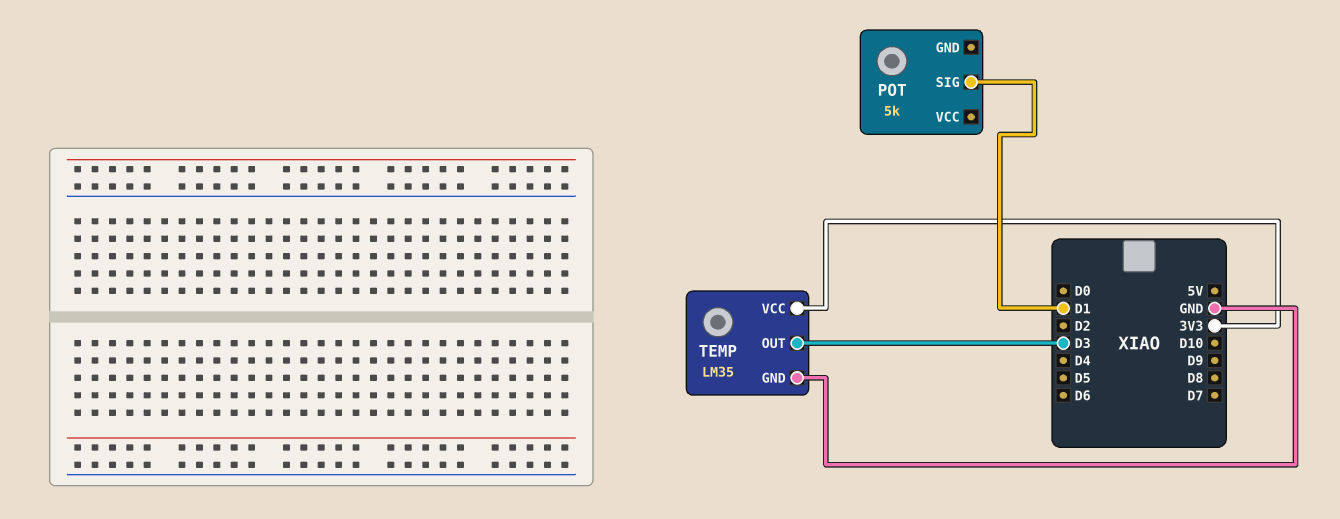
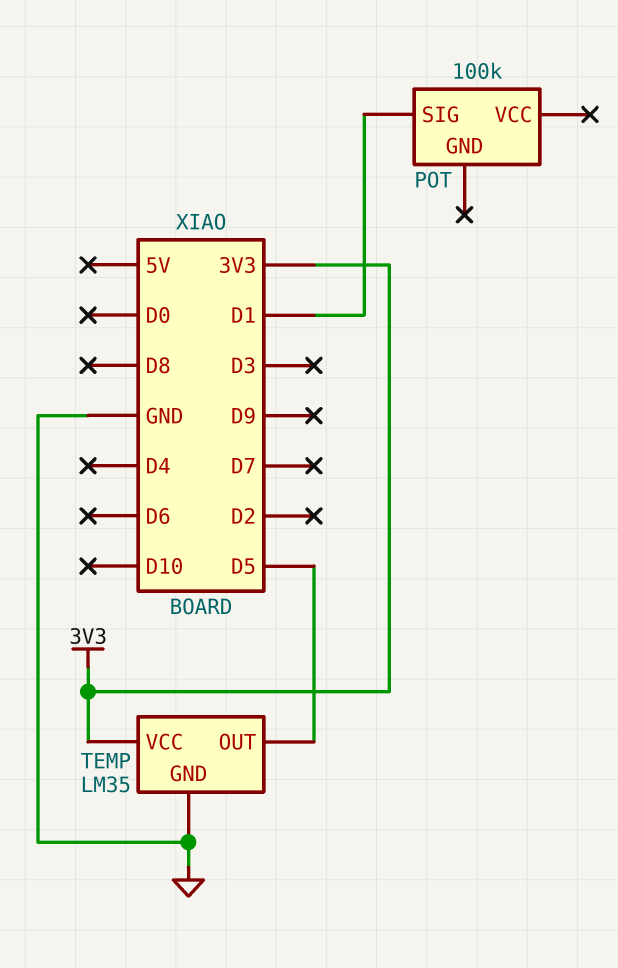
POT: 5k -> 100k
TEMP pin OUT: D3 -> D5

